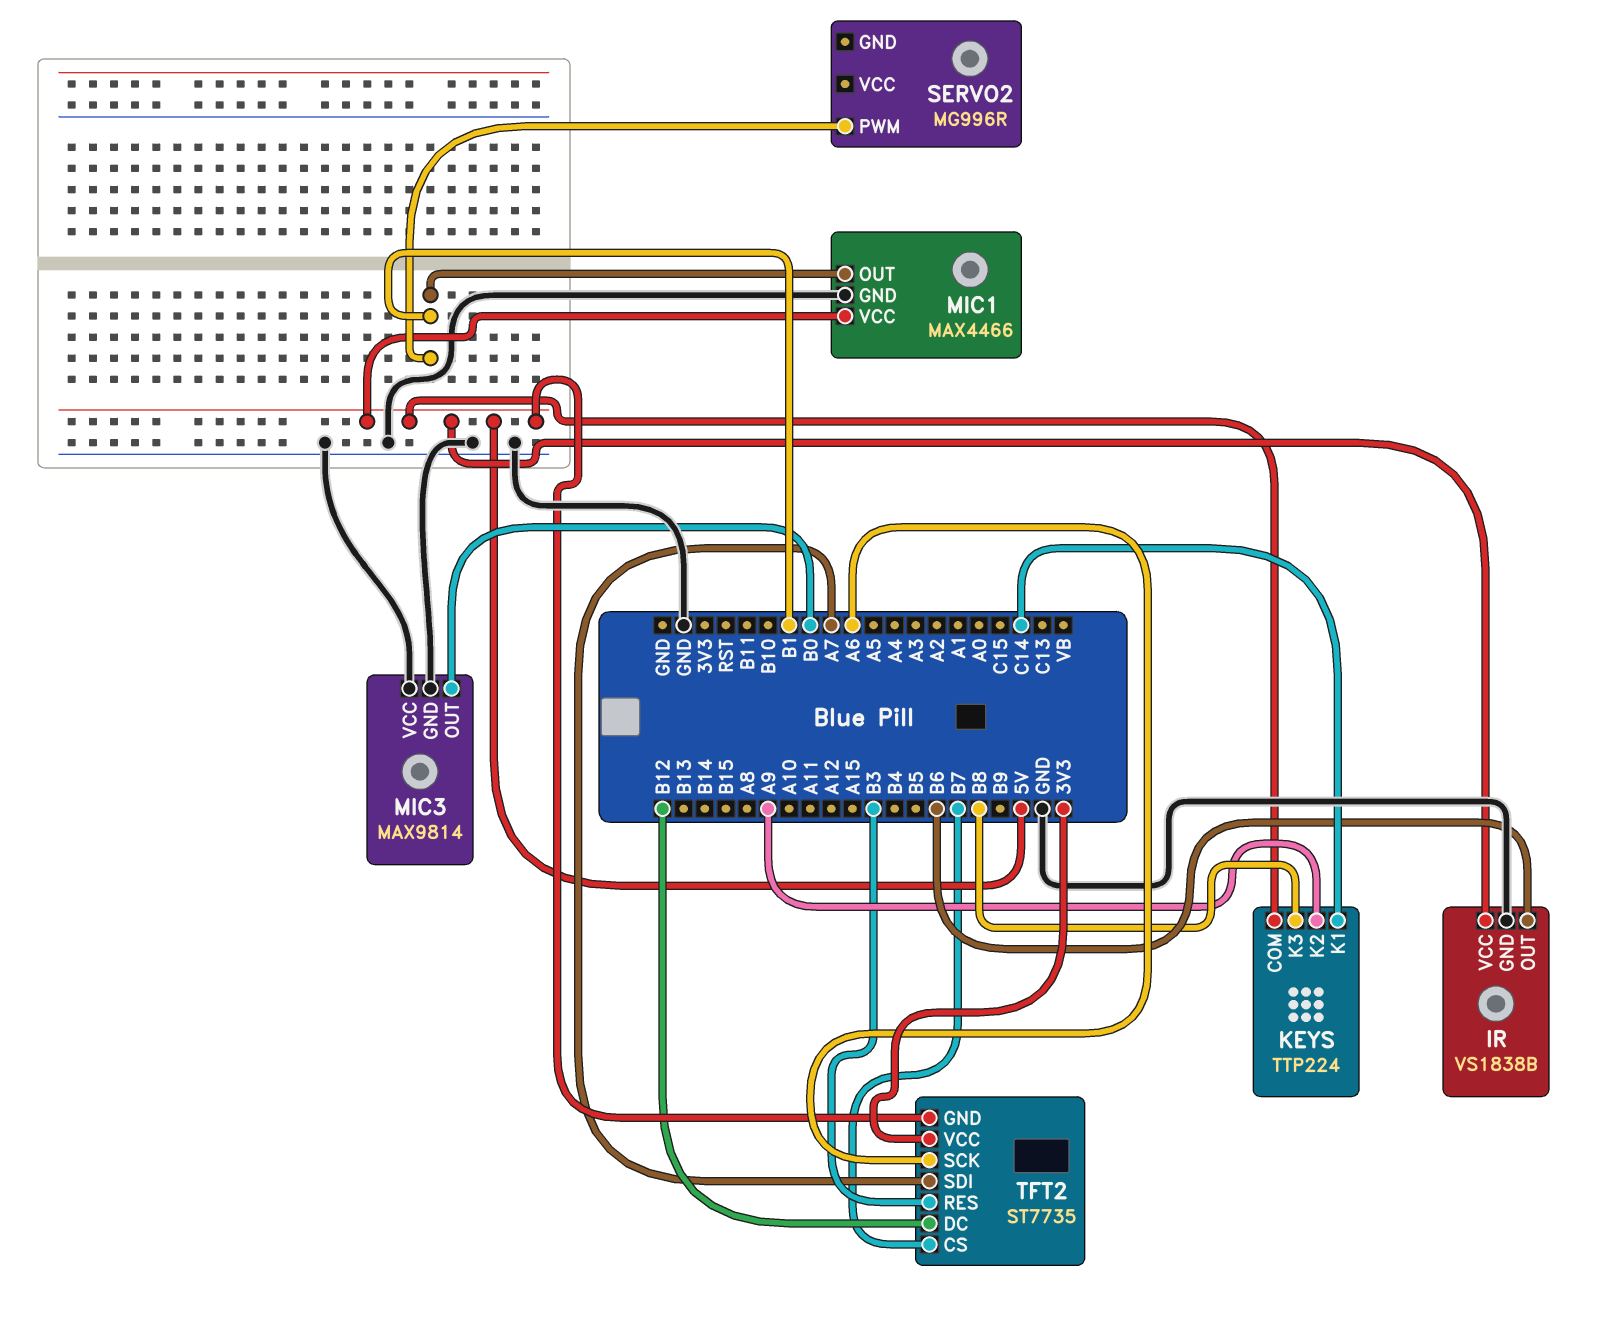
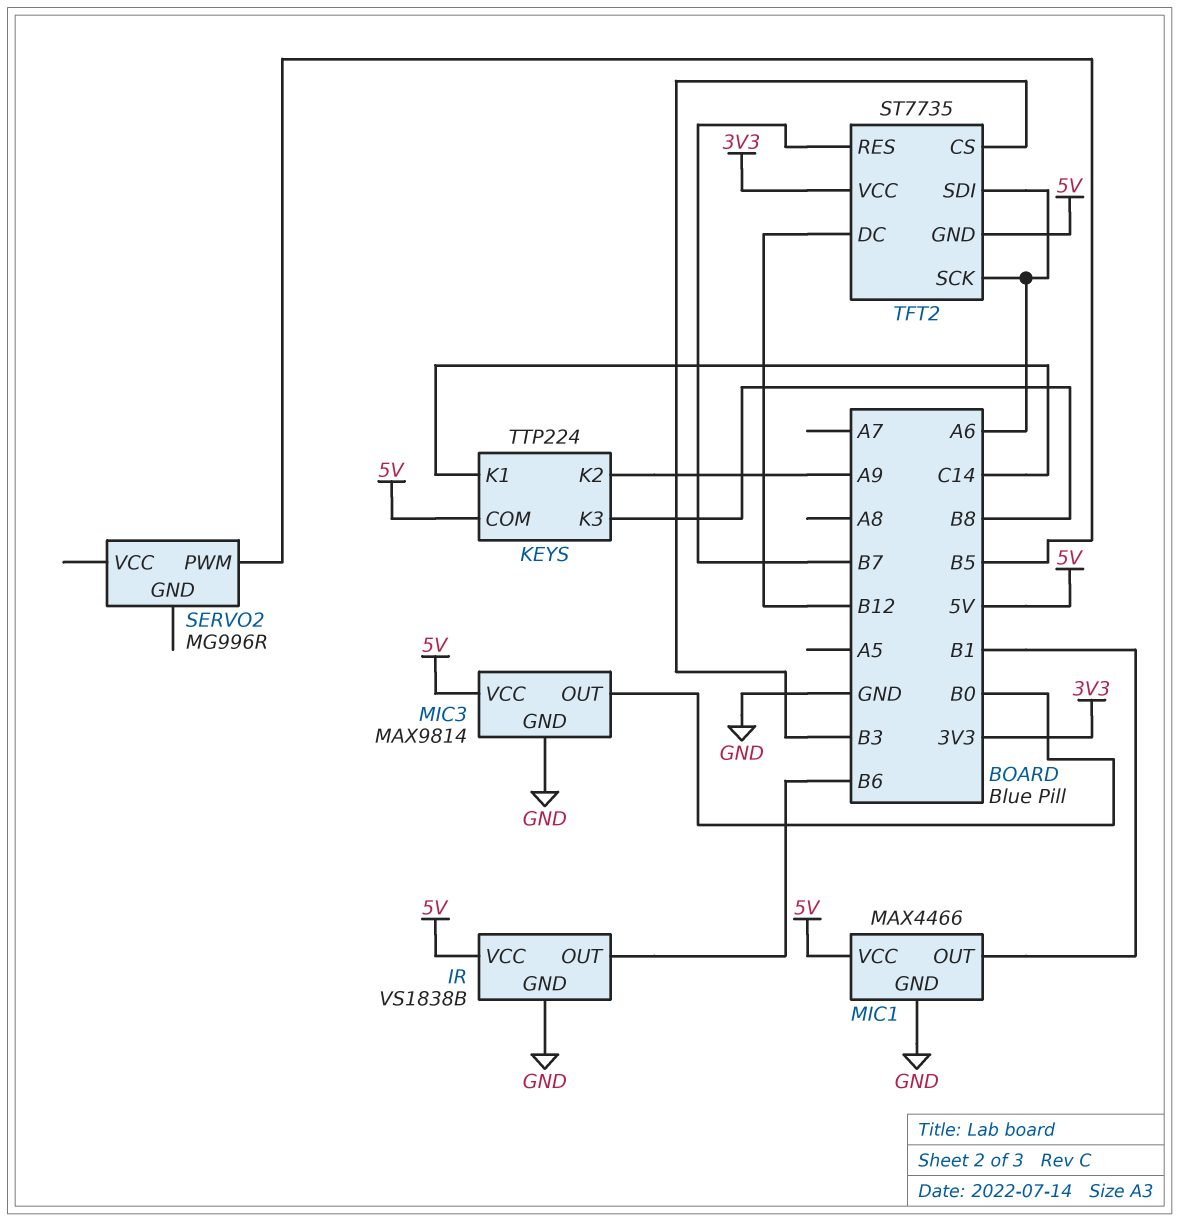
MIC3 pin VCC: GND -> 5V
SERVO2 pin PWM: B1 -> B5
TFT2 pin CS: B7 -> B3
TFT2 pin RES: B3 -> B7
TFT2 pin SDI: A7 -> A6

